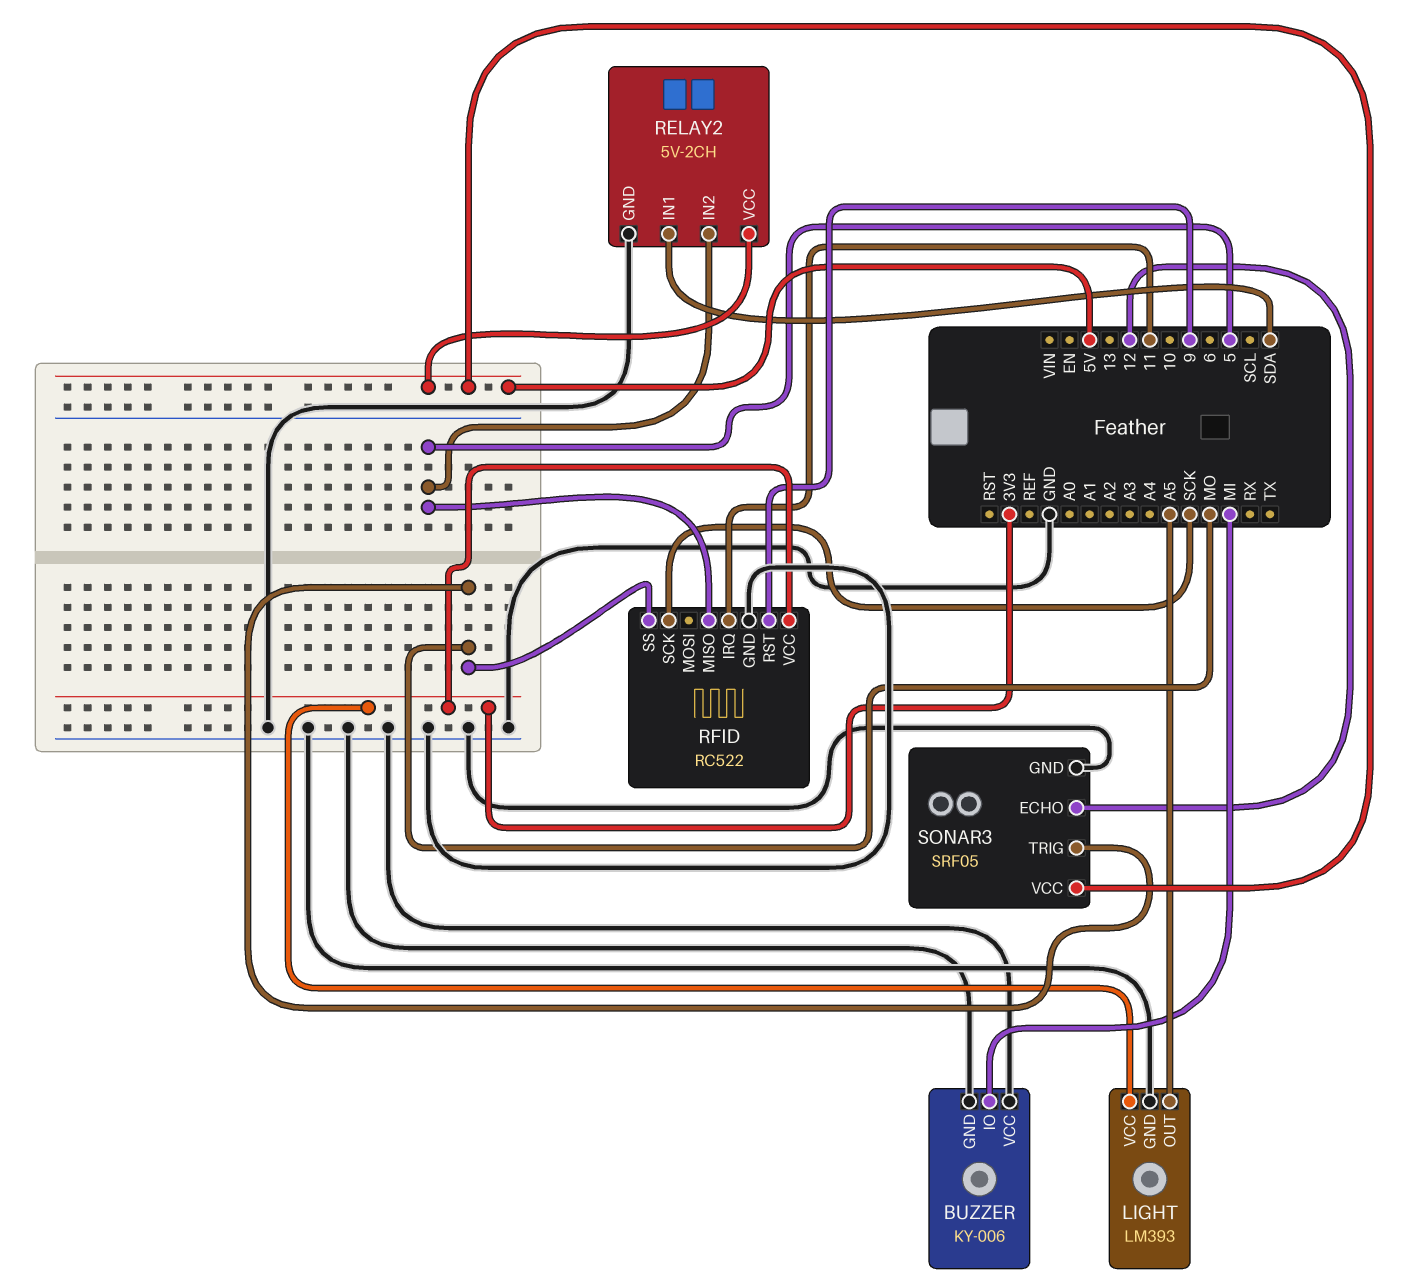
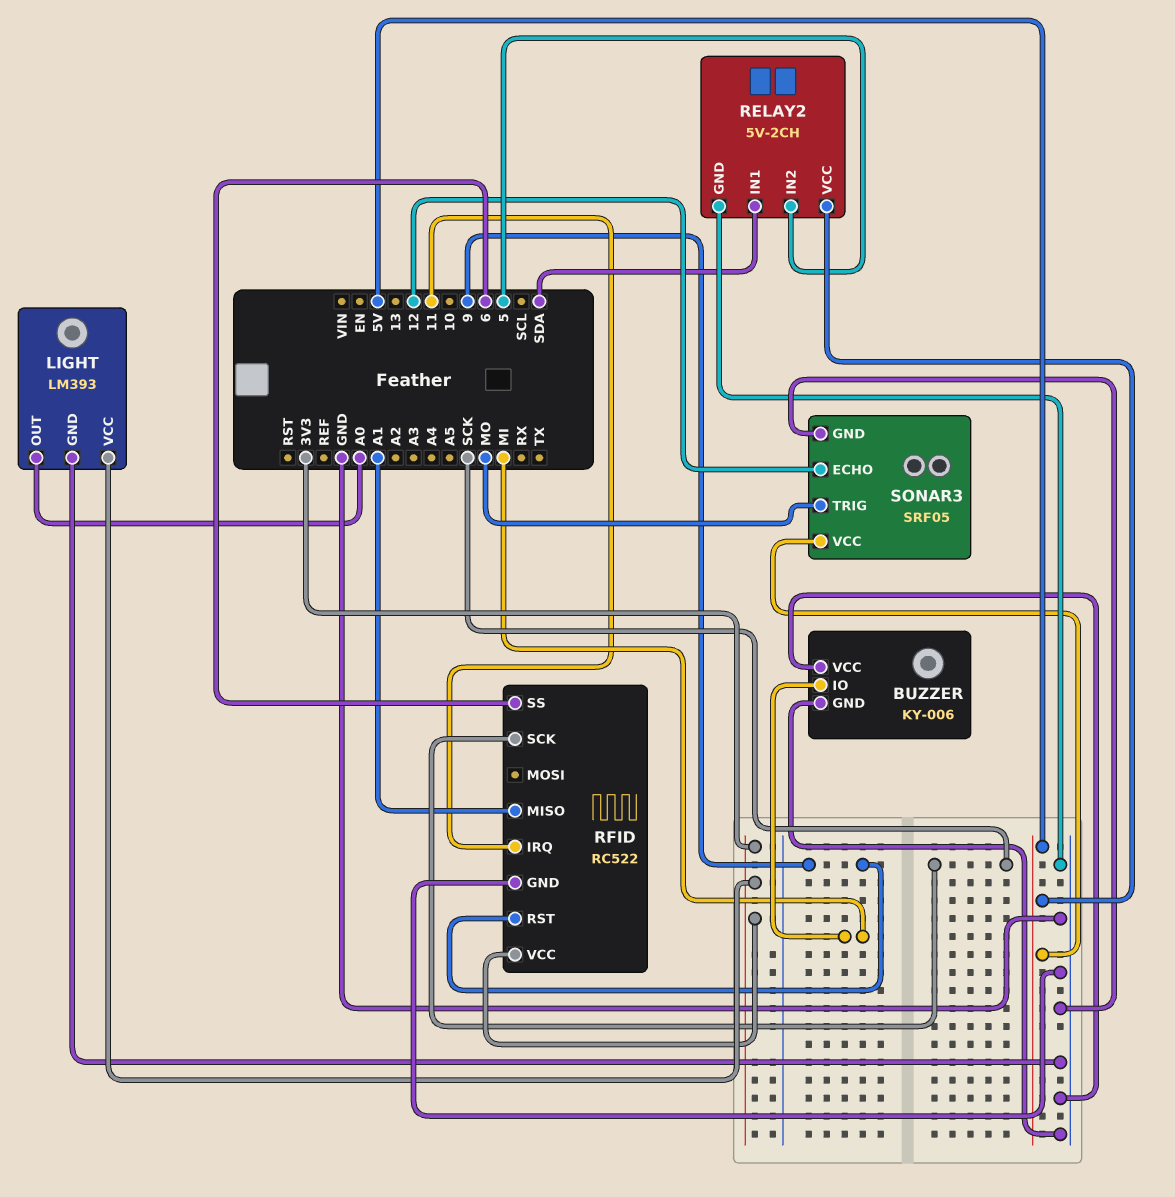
LIGHT pin OUT: A5 -> A0
RFID pin MISO: 5 -> A1
RFID pin SS: MO -> 6

